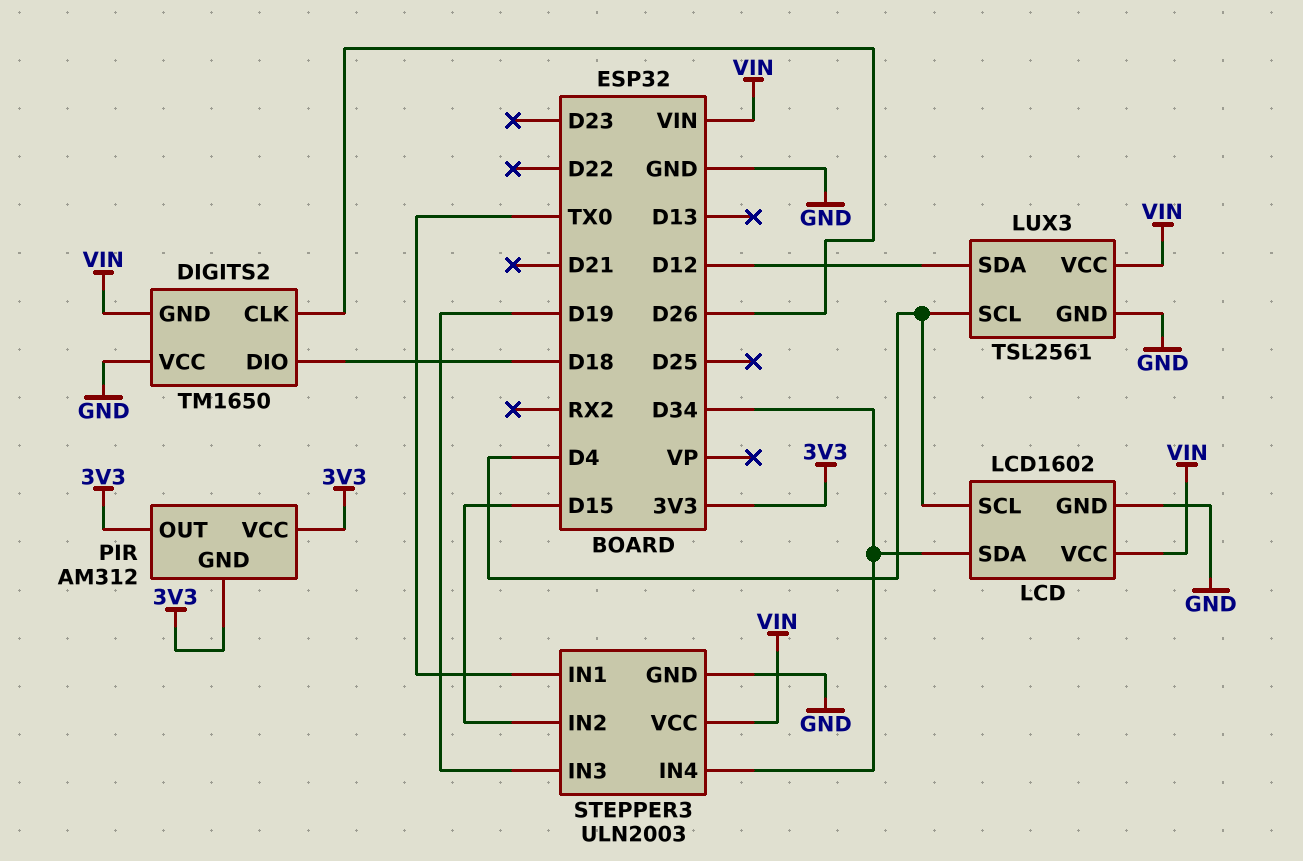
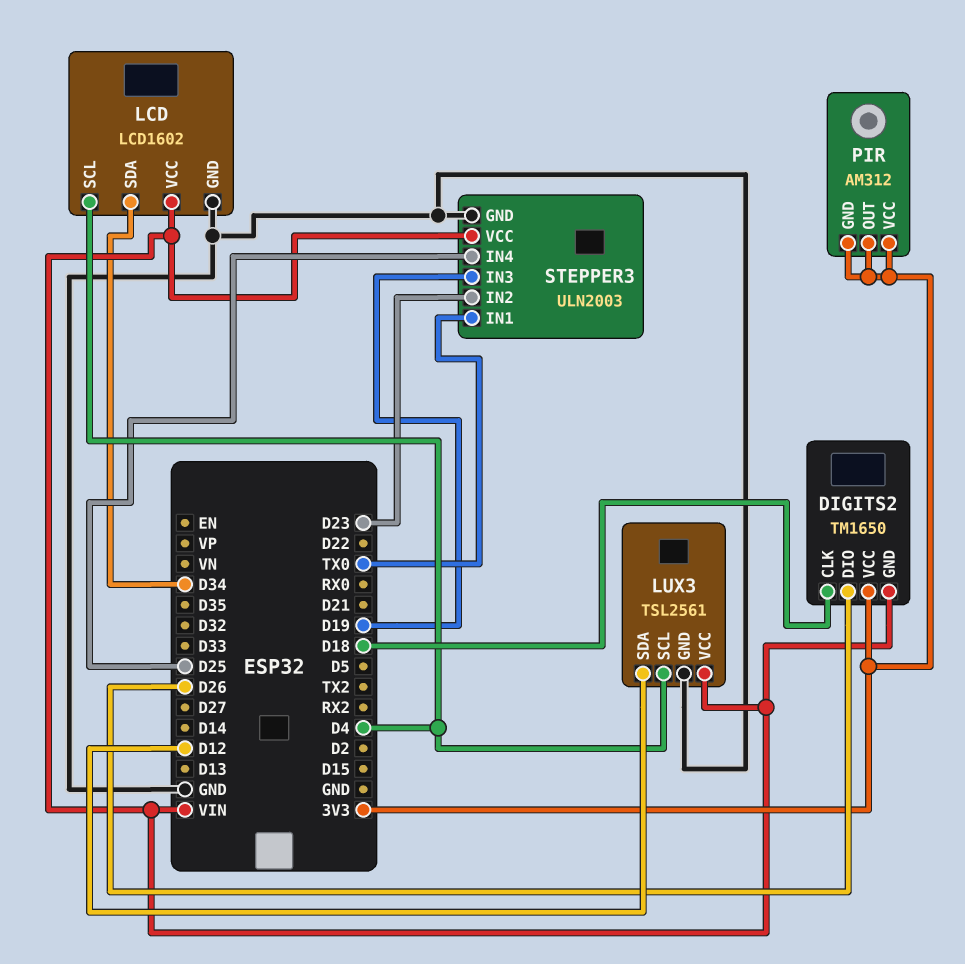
DIGITS2 pin CLK: D26 -> D18
DIGITS2 pin DIO: D18 -> D26
DIGITS2 pin VCC: GND -> 3V3
STEPPER3 pin IN2: D15 -> D23
STEPPER3 pin IN4: D34 -> D25

